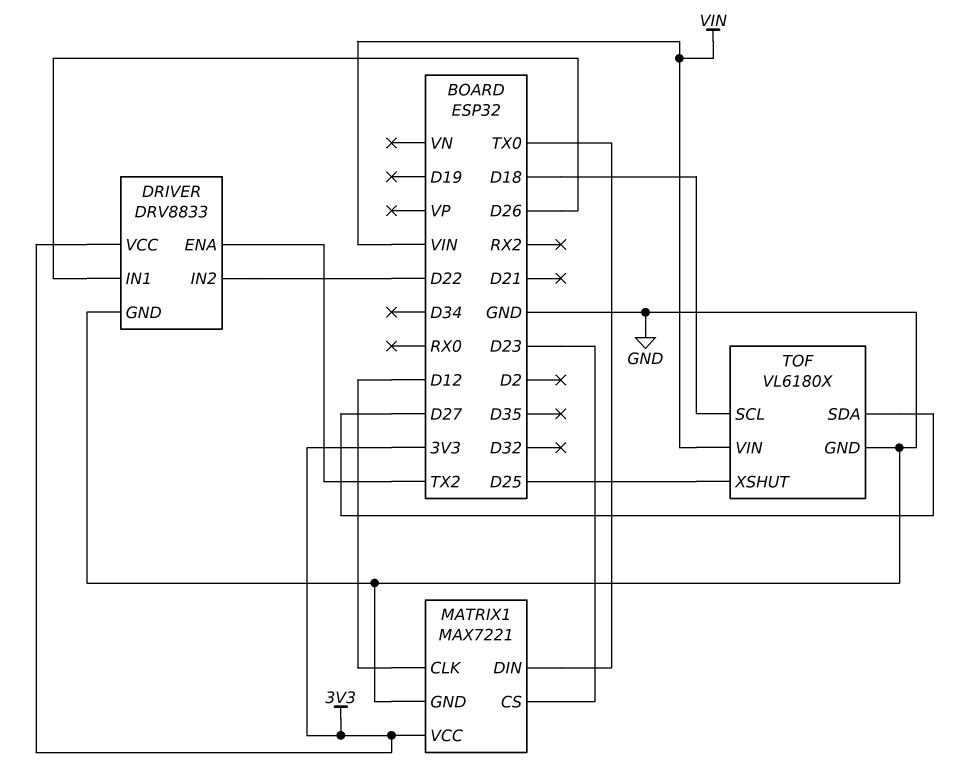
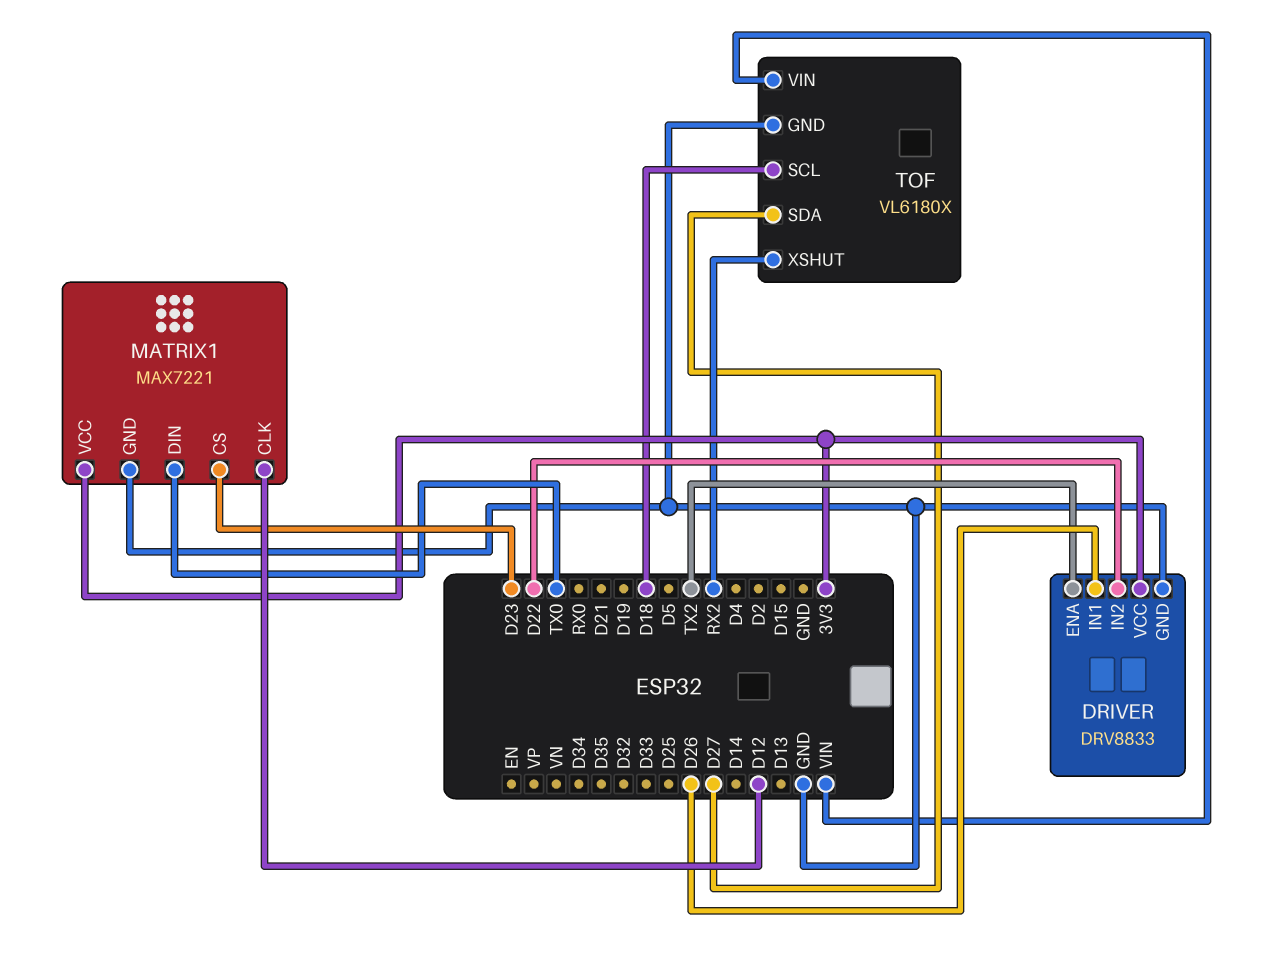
TOF pin XSHUT: D25 -> RX2

